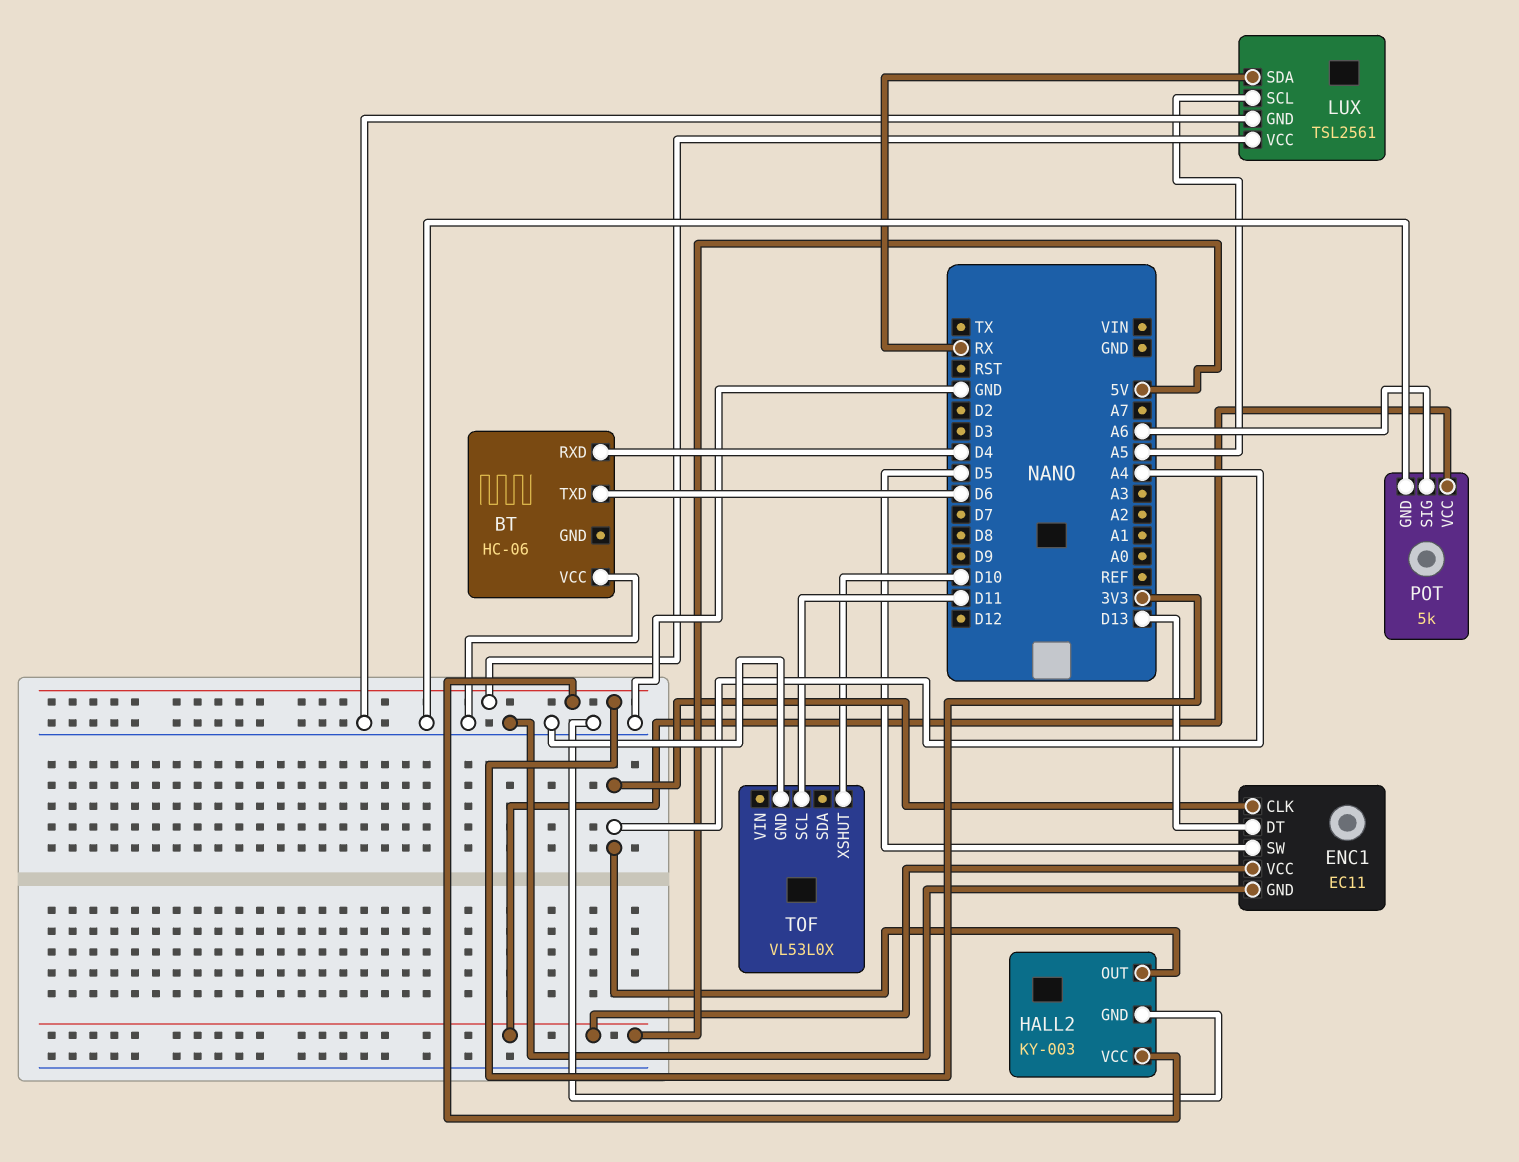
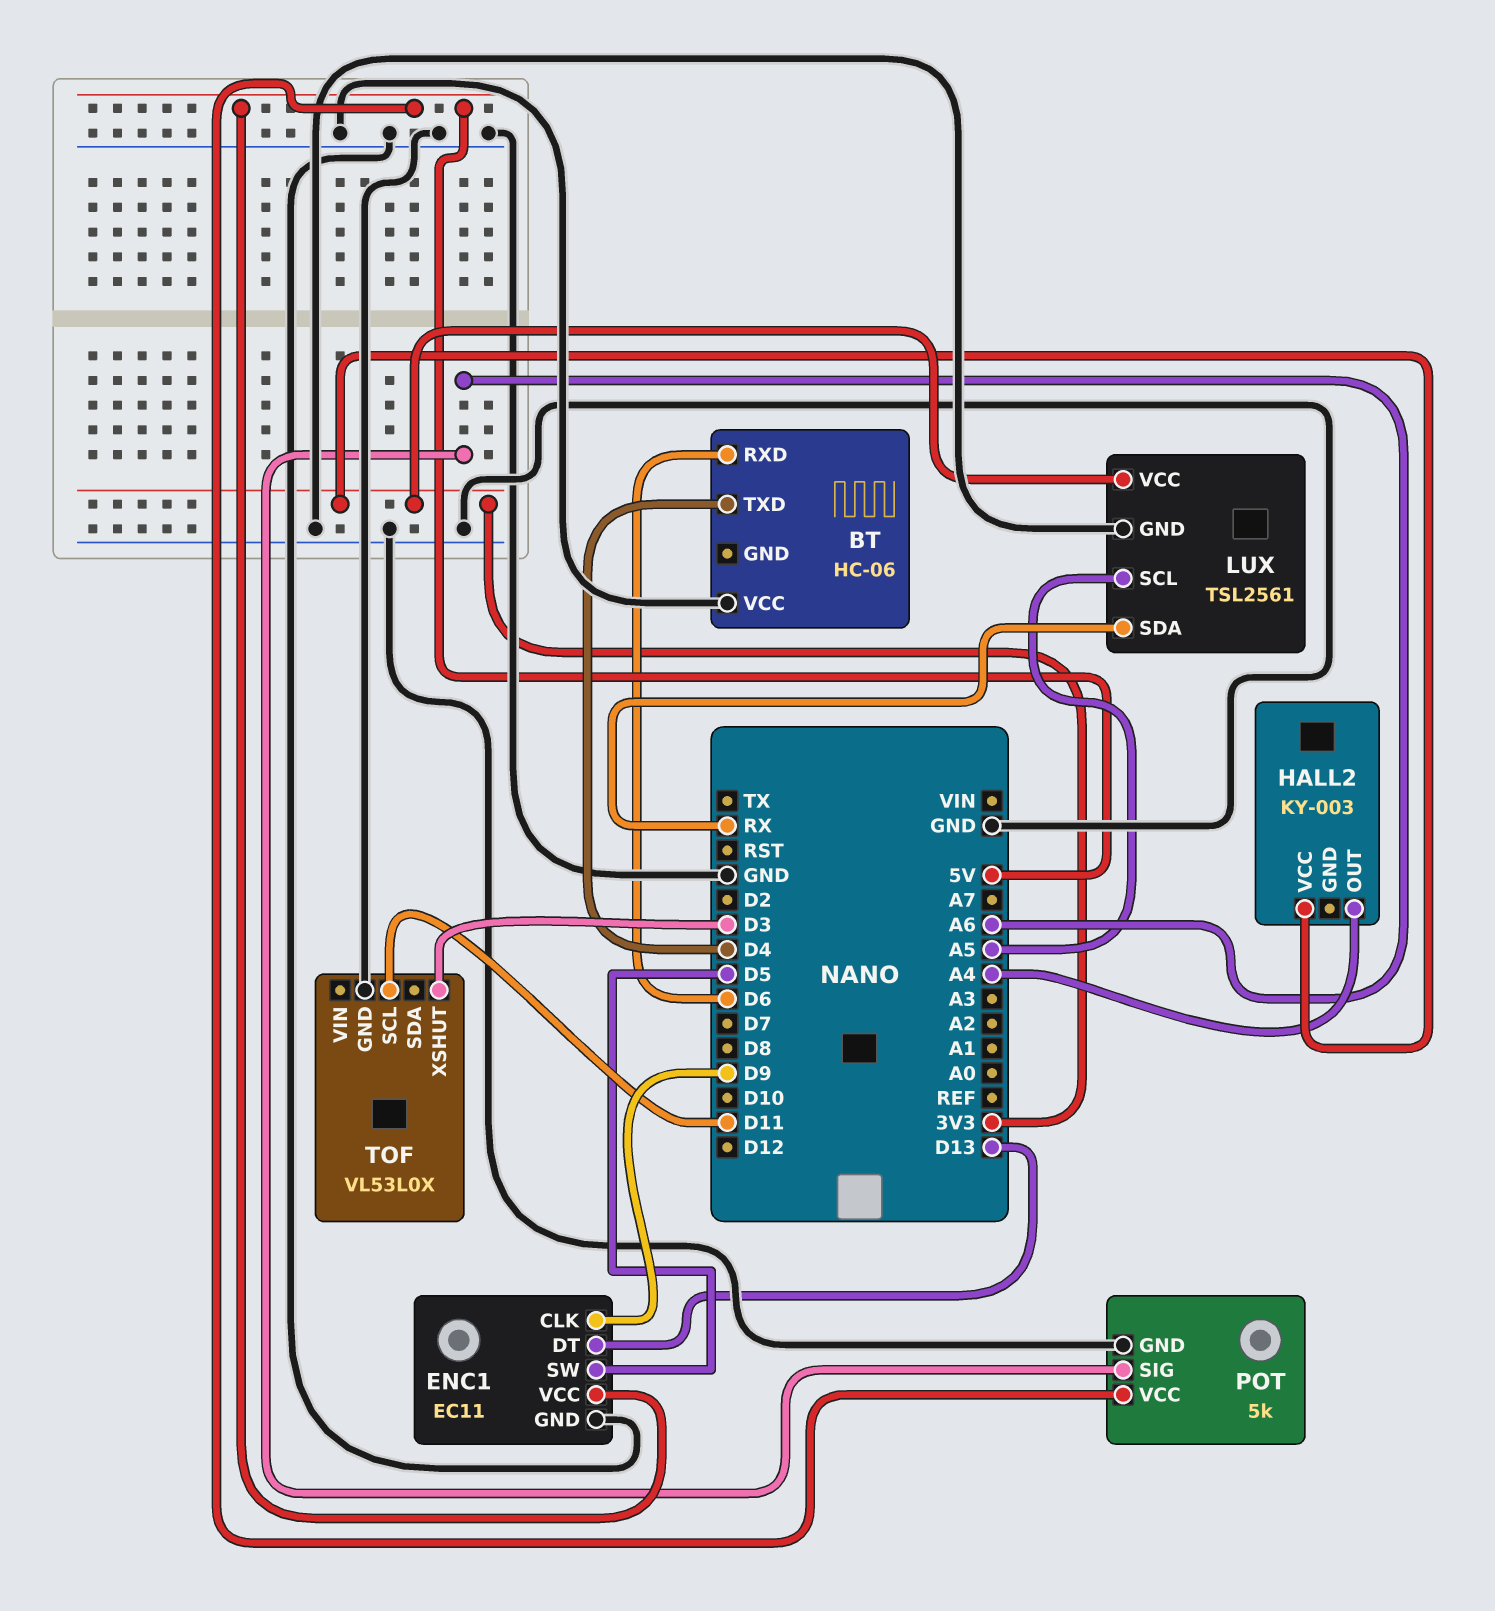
BT pin RXD: D4 -> D6
BT pin TXD: D6 -> D4
ENC1 pin CLK: A4 -> D9
HALL2 pin GND: GND -> none
TOF pin XSHUT: D10 -> D3

